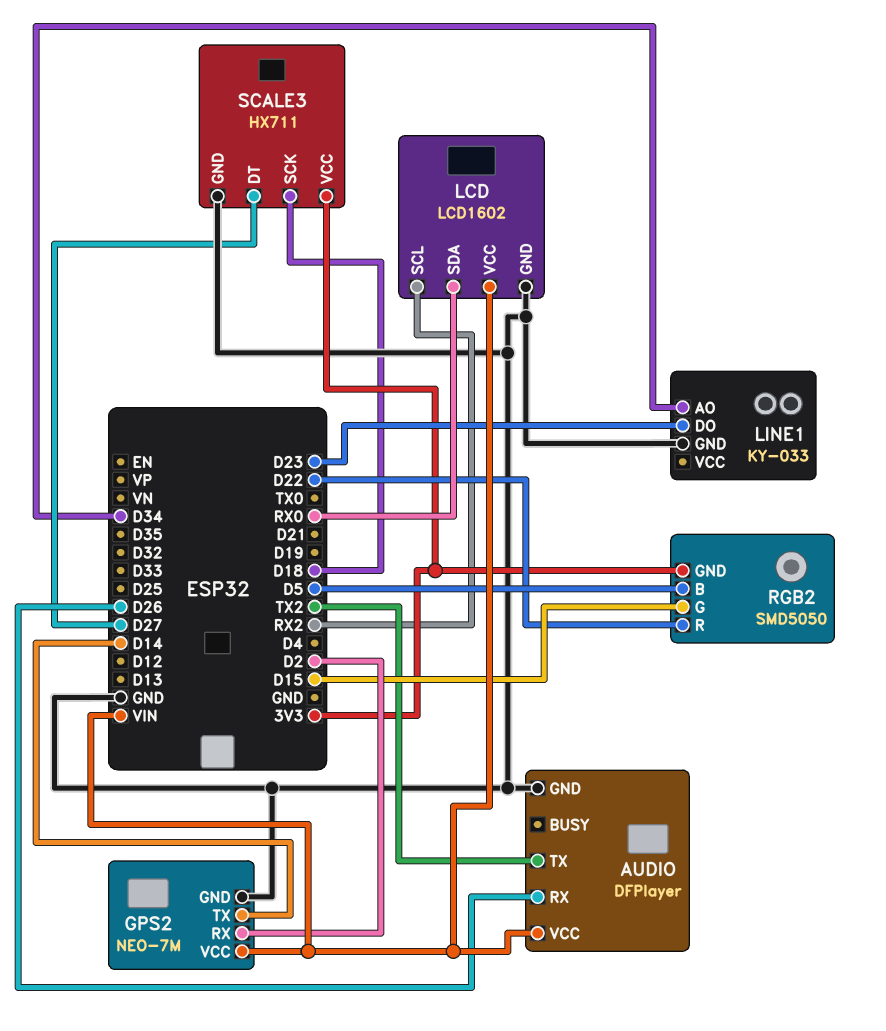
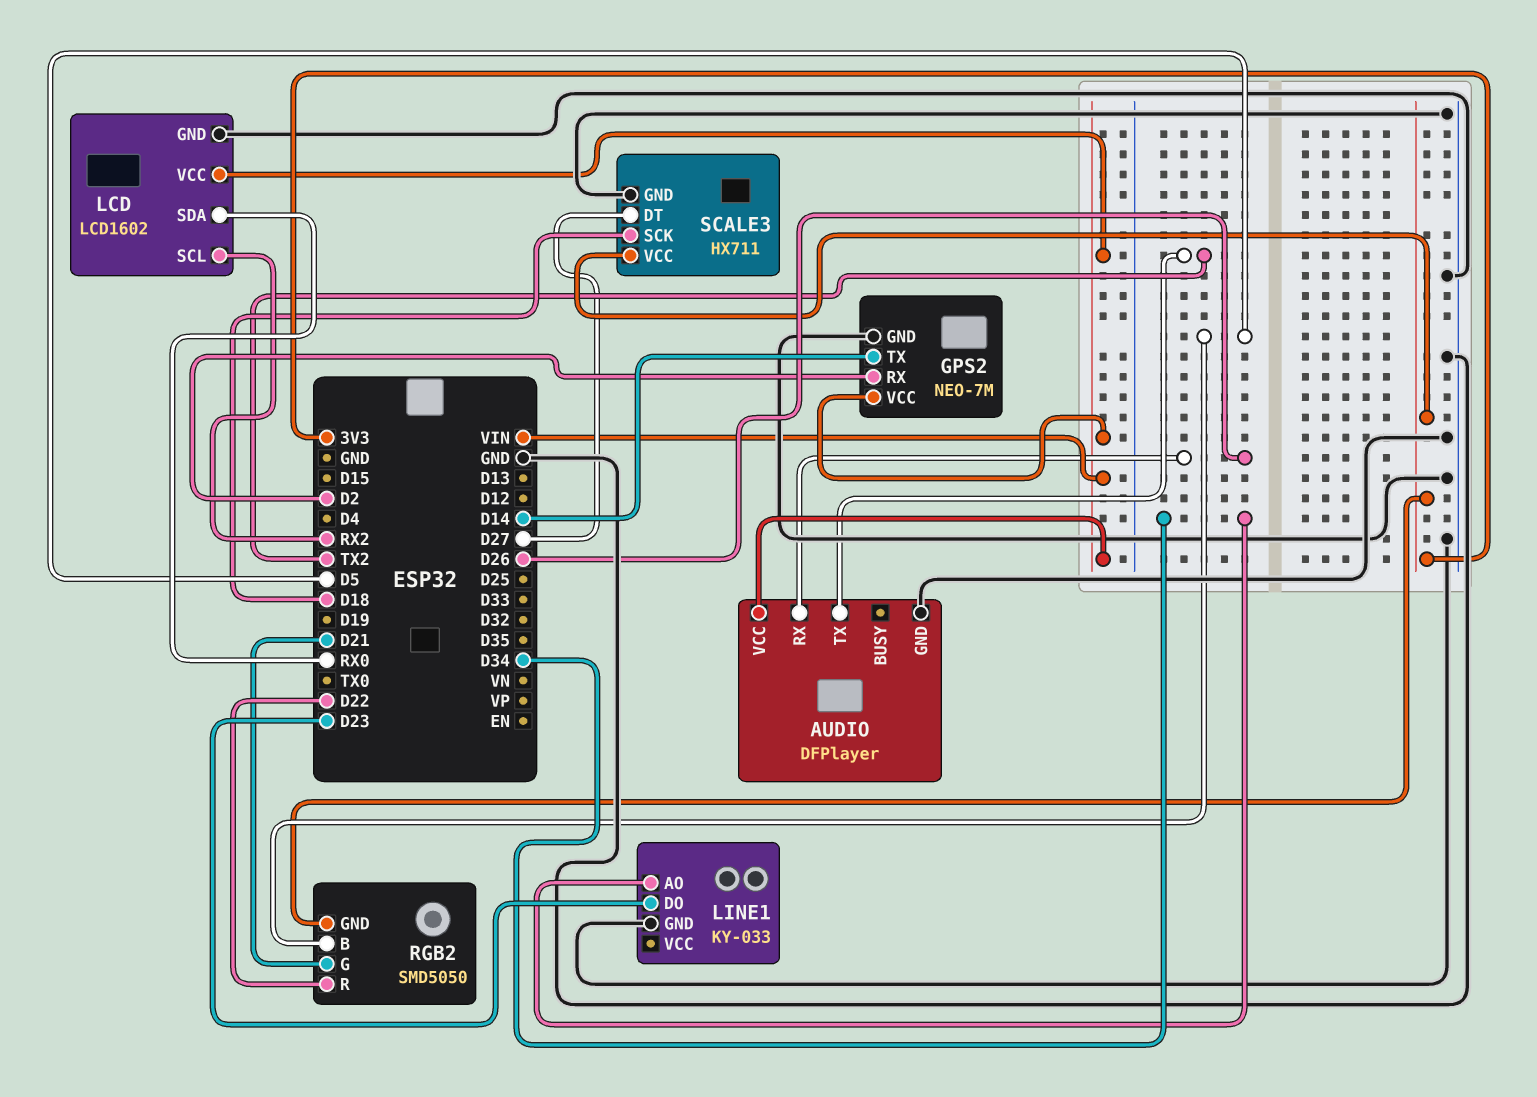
RGB2 pin G: D15 -> D21

